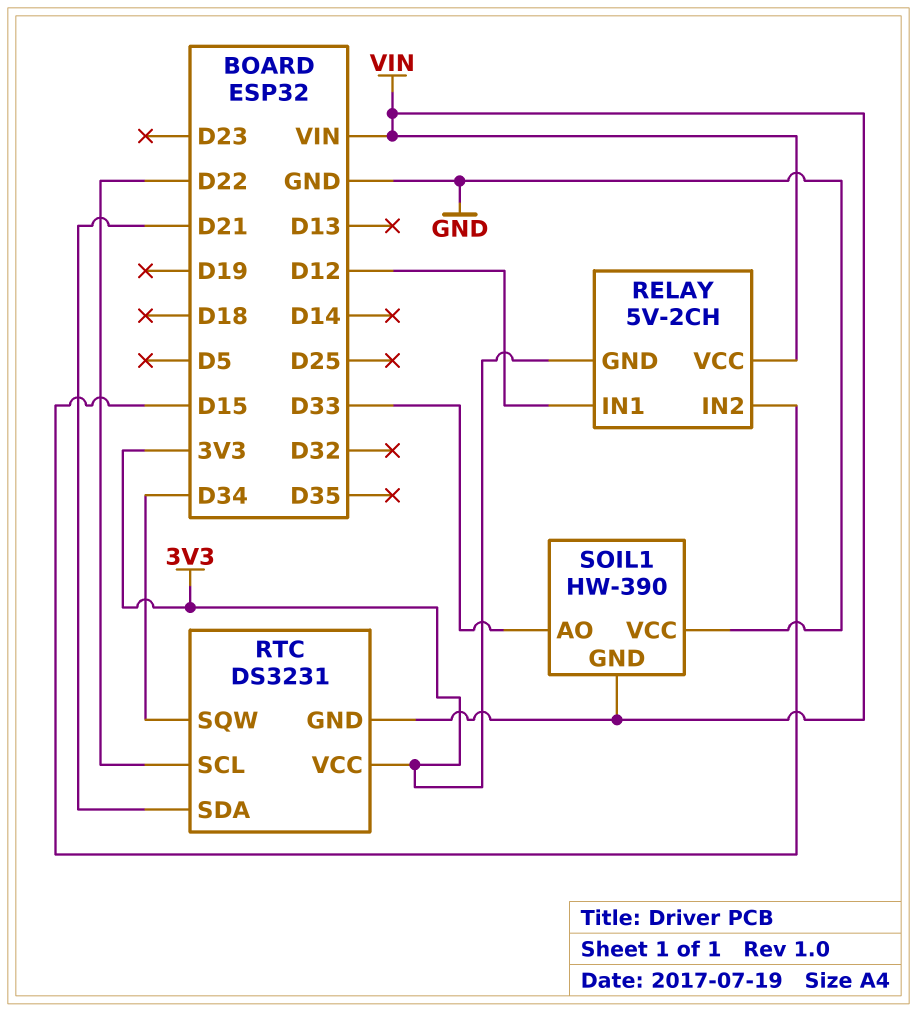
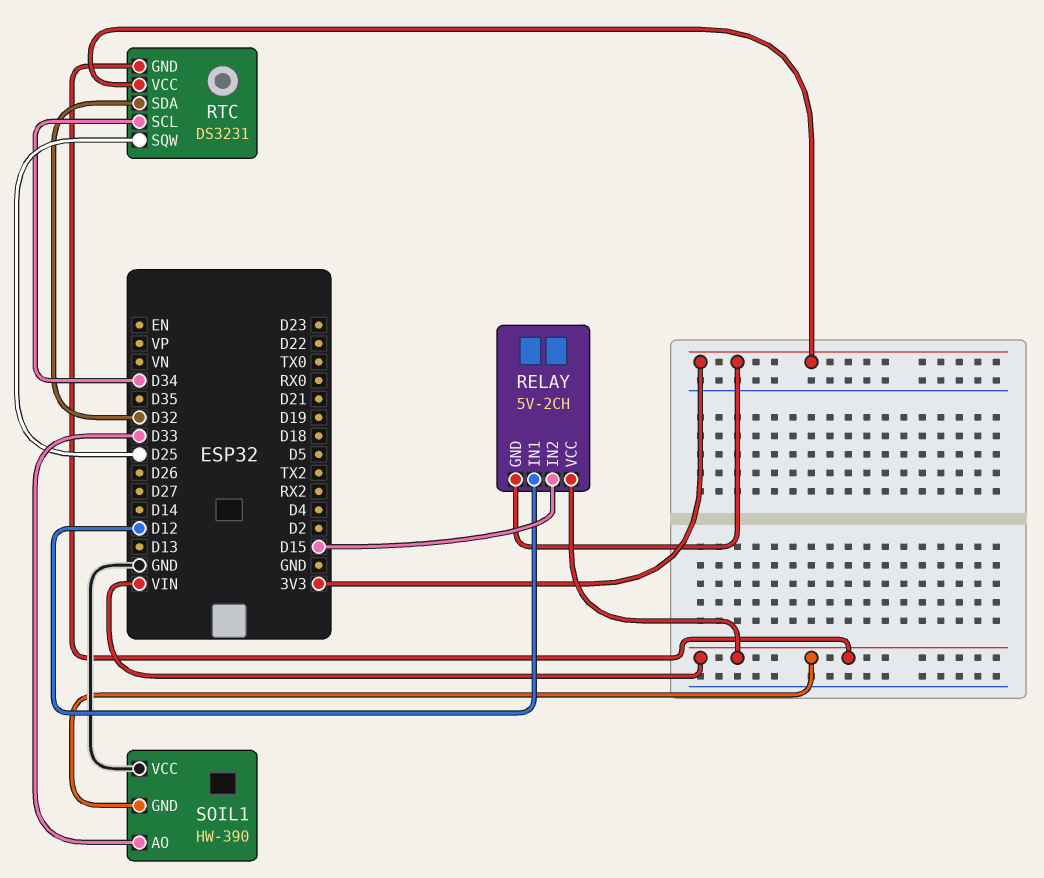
RTC pin SCL: D22 -> D34
RTC pin SDA: D21 -> D32
RTC pin SQW: D34 -> D25

